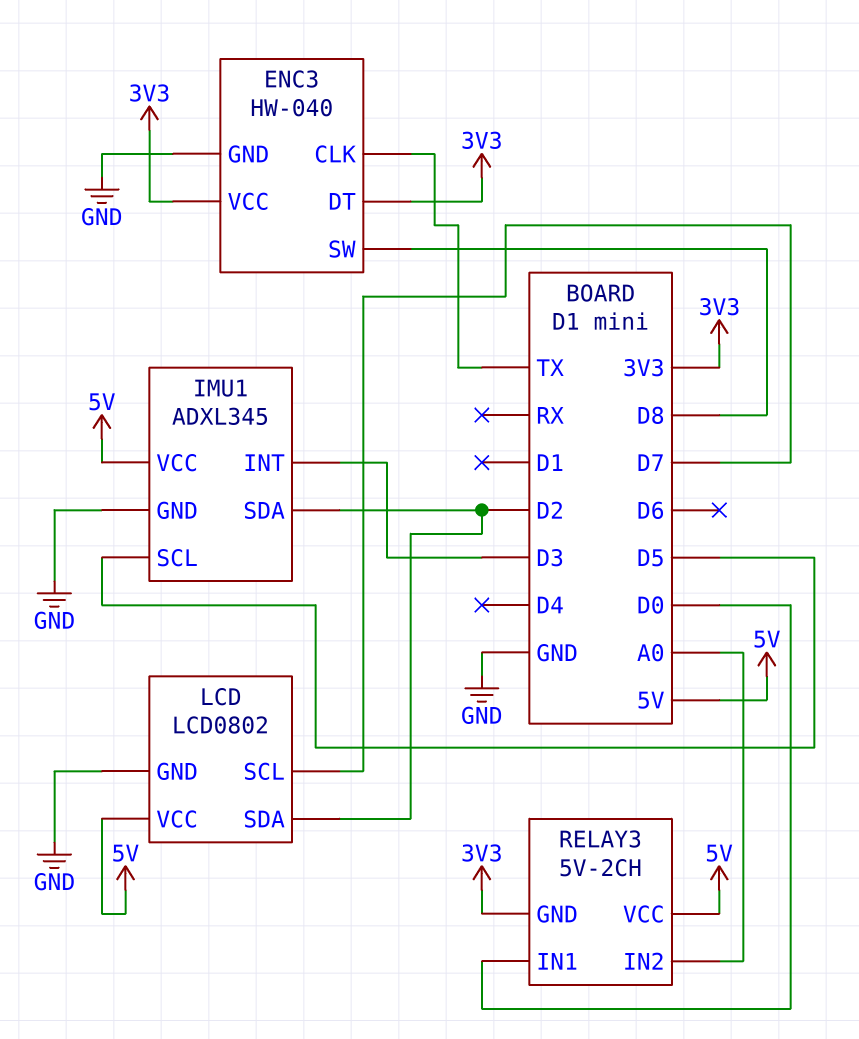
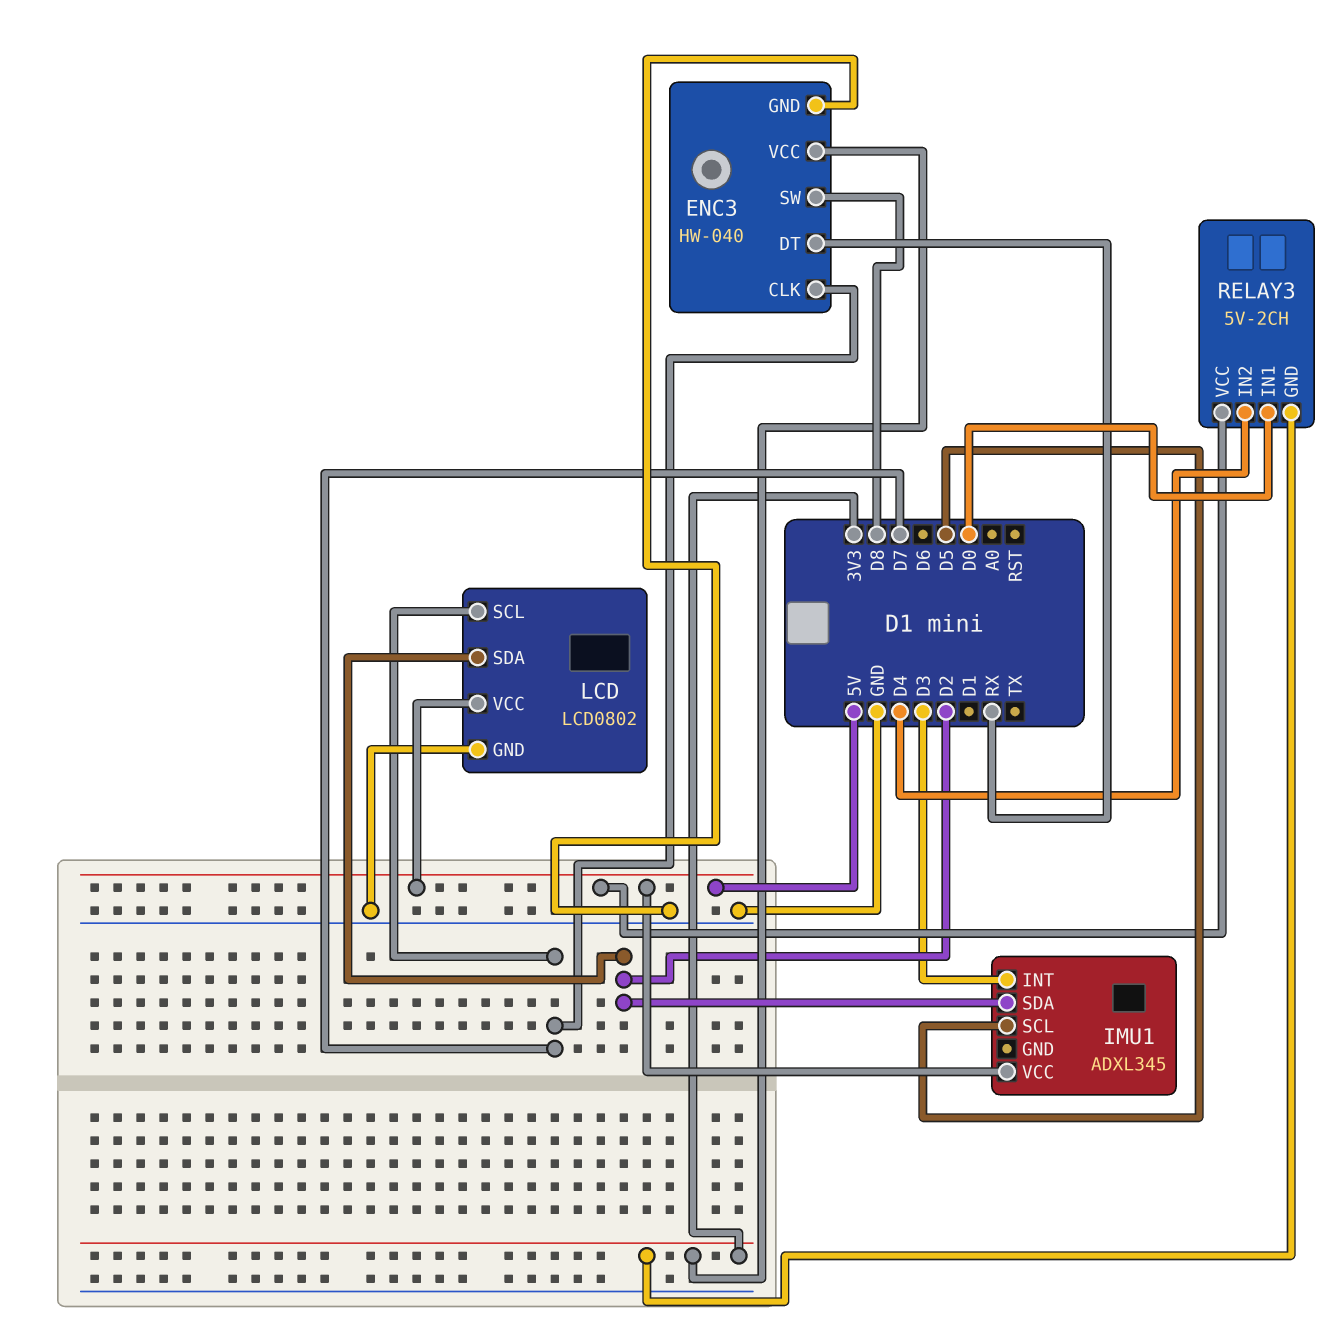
ENC3 pin CLK: TX -> D7
ENC3 pin DT: 3V3 -> RX
IMU1 pin GND: GND -> none
RELAY3 pin IN2: A0 -> D4

